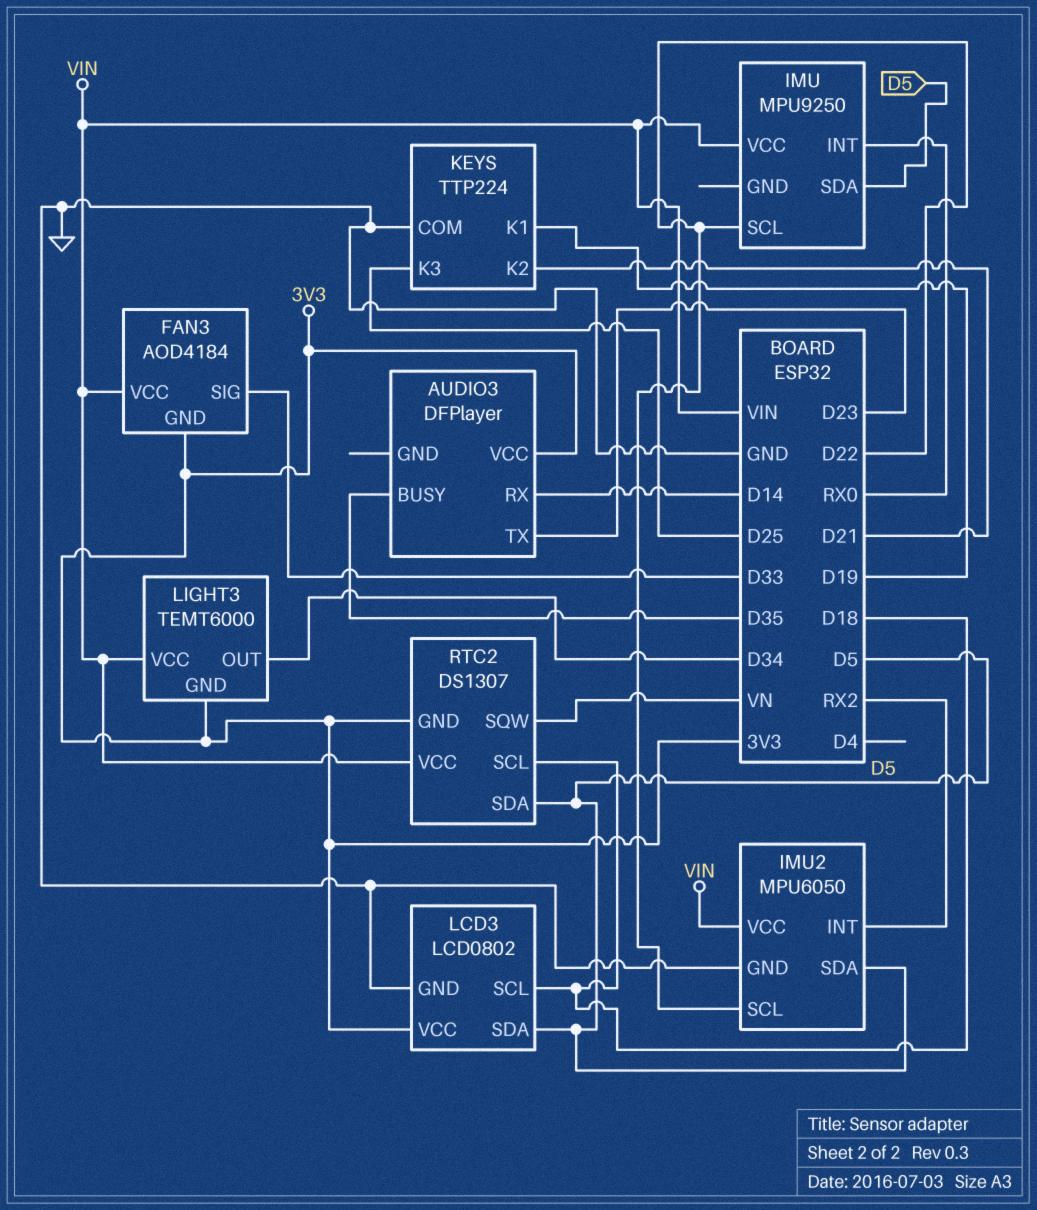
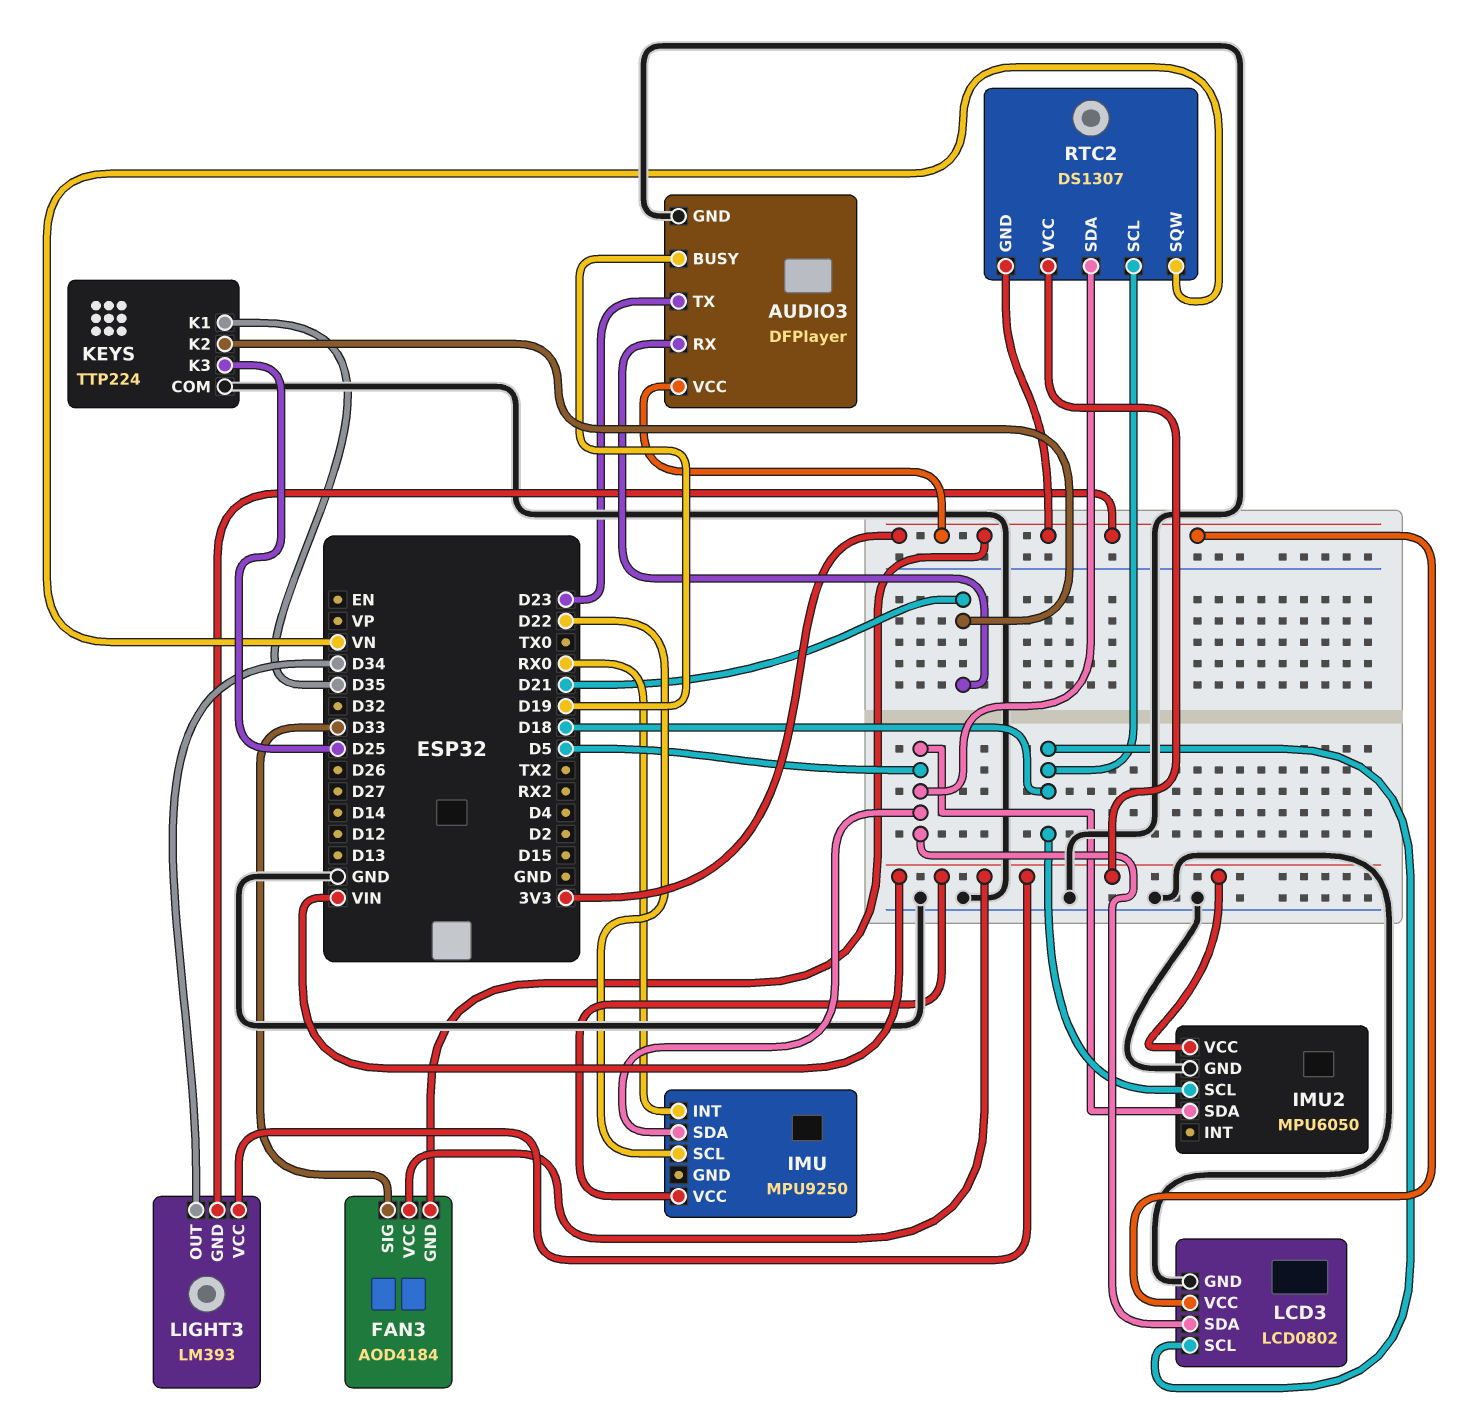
AUDIO3 pin BUSY: D35 -> D19
AUDIO3 pin GND: none -> GND
AUDIO3 pin RX: D14 -> D21
IMU2 pin INT: RX2 -> none
IMU2 pin SCL: D22 -> D18
KEYS pin K1: D19 -> D35
LIGHT3: TEMT6000 -> LM393

